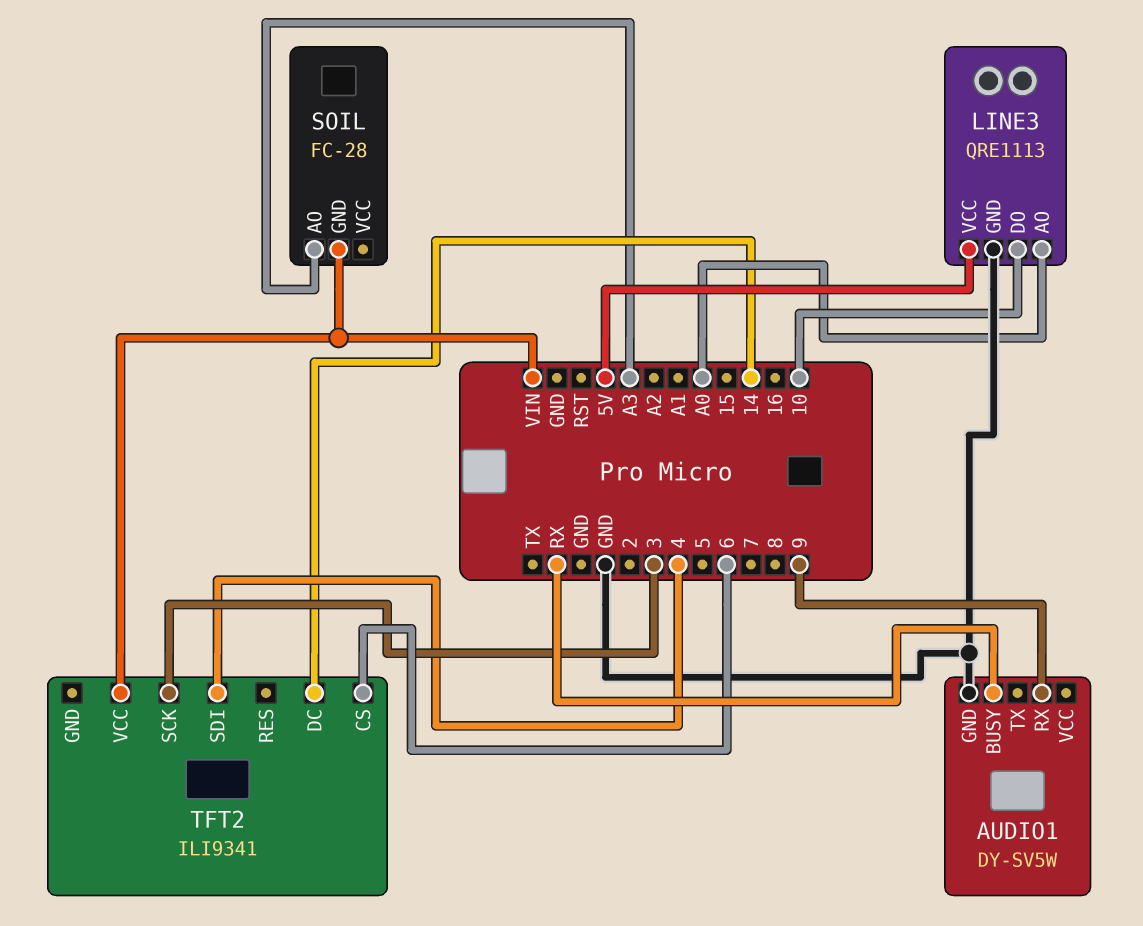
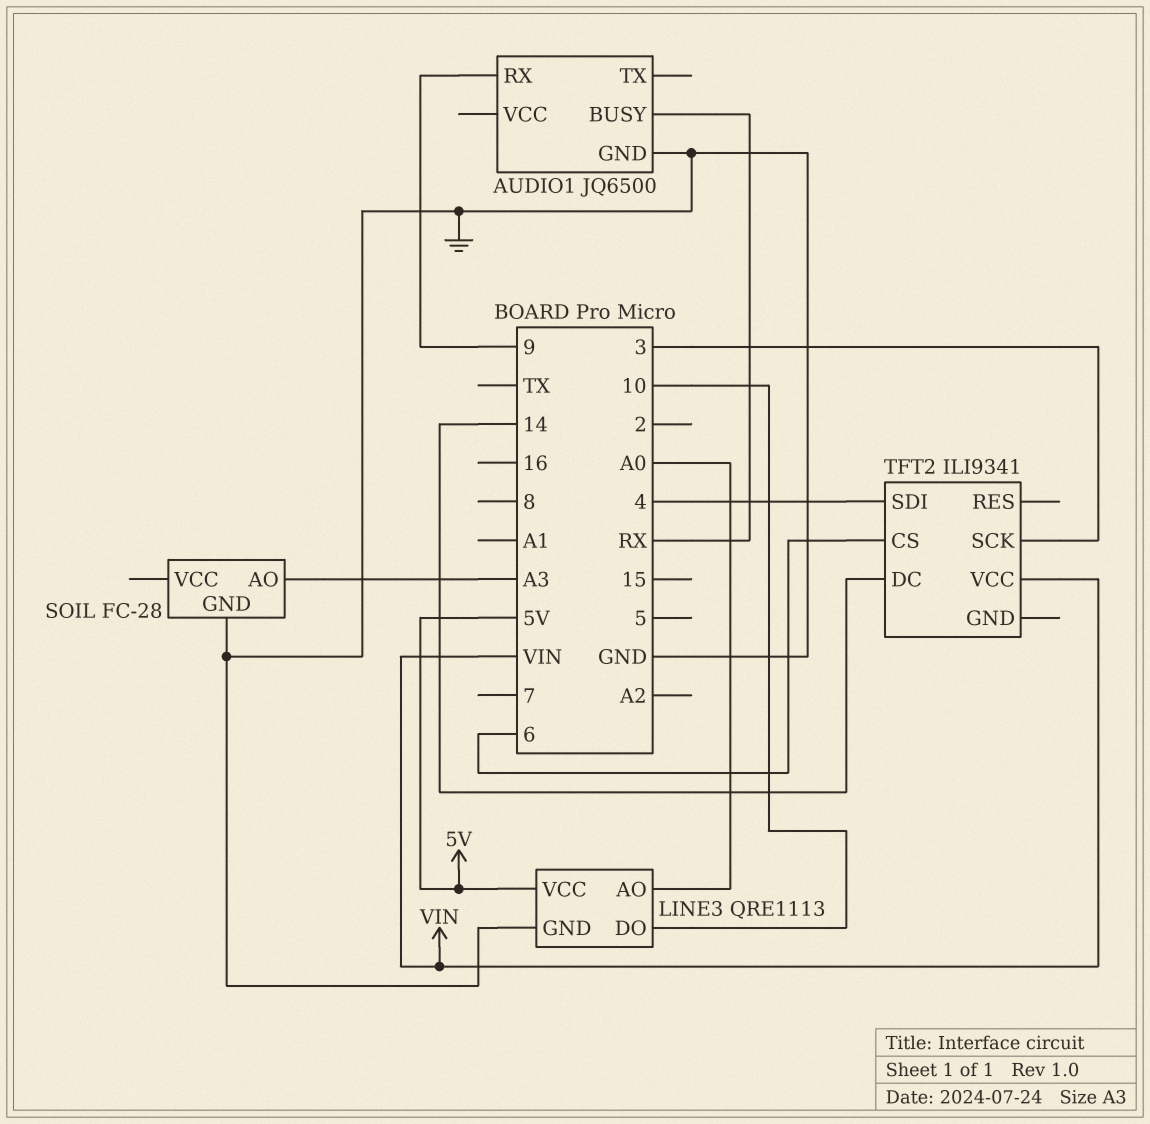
AUDIO1: DY-SV5W -> JQ6500
SOIL pin GND: VIN -> GND

